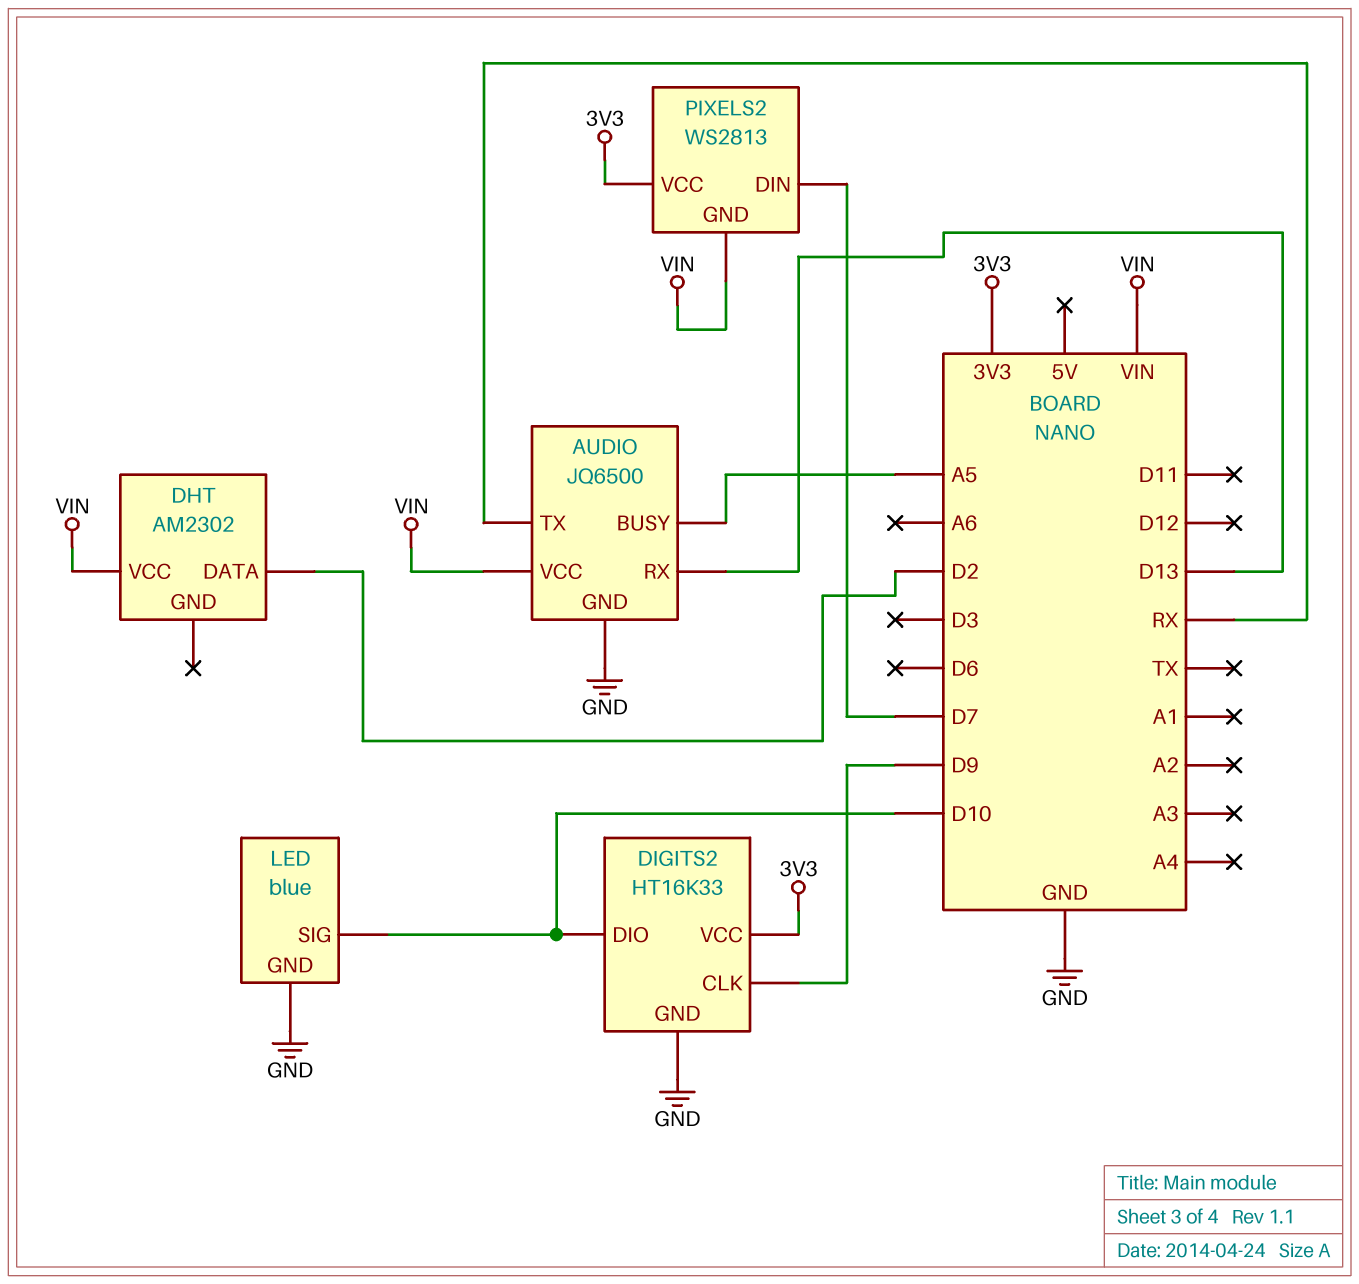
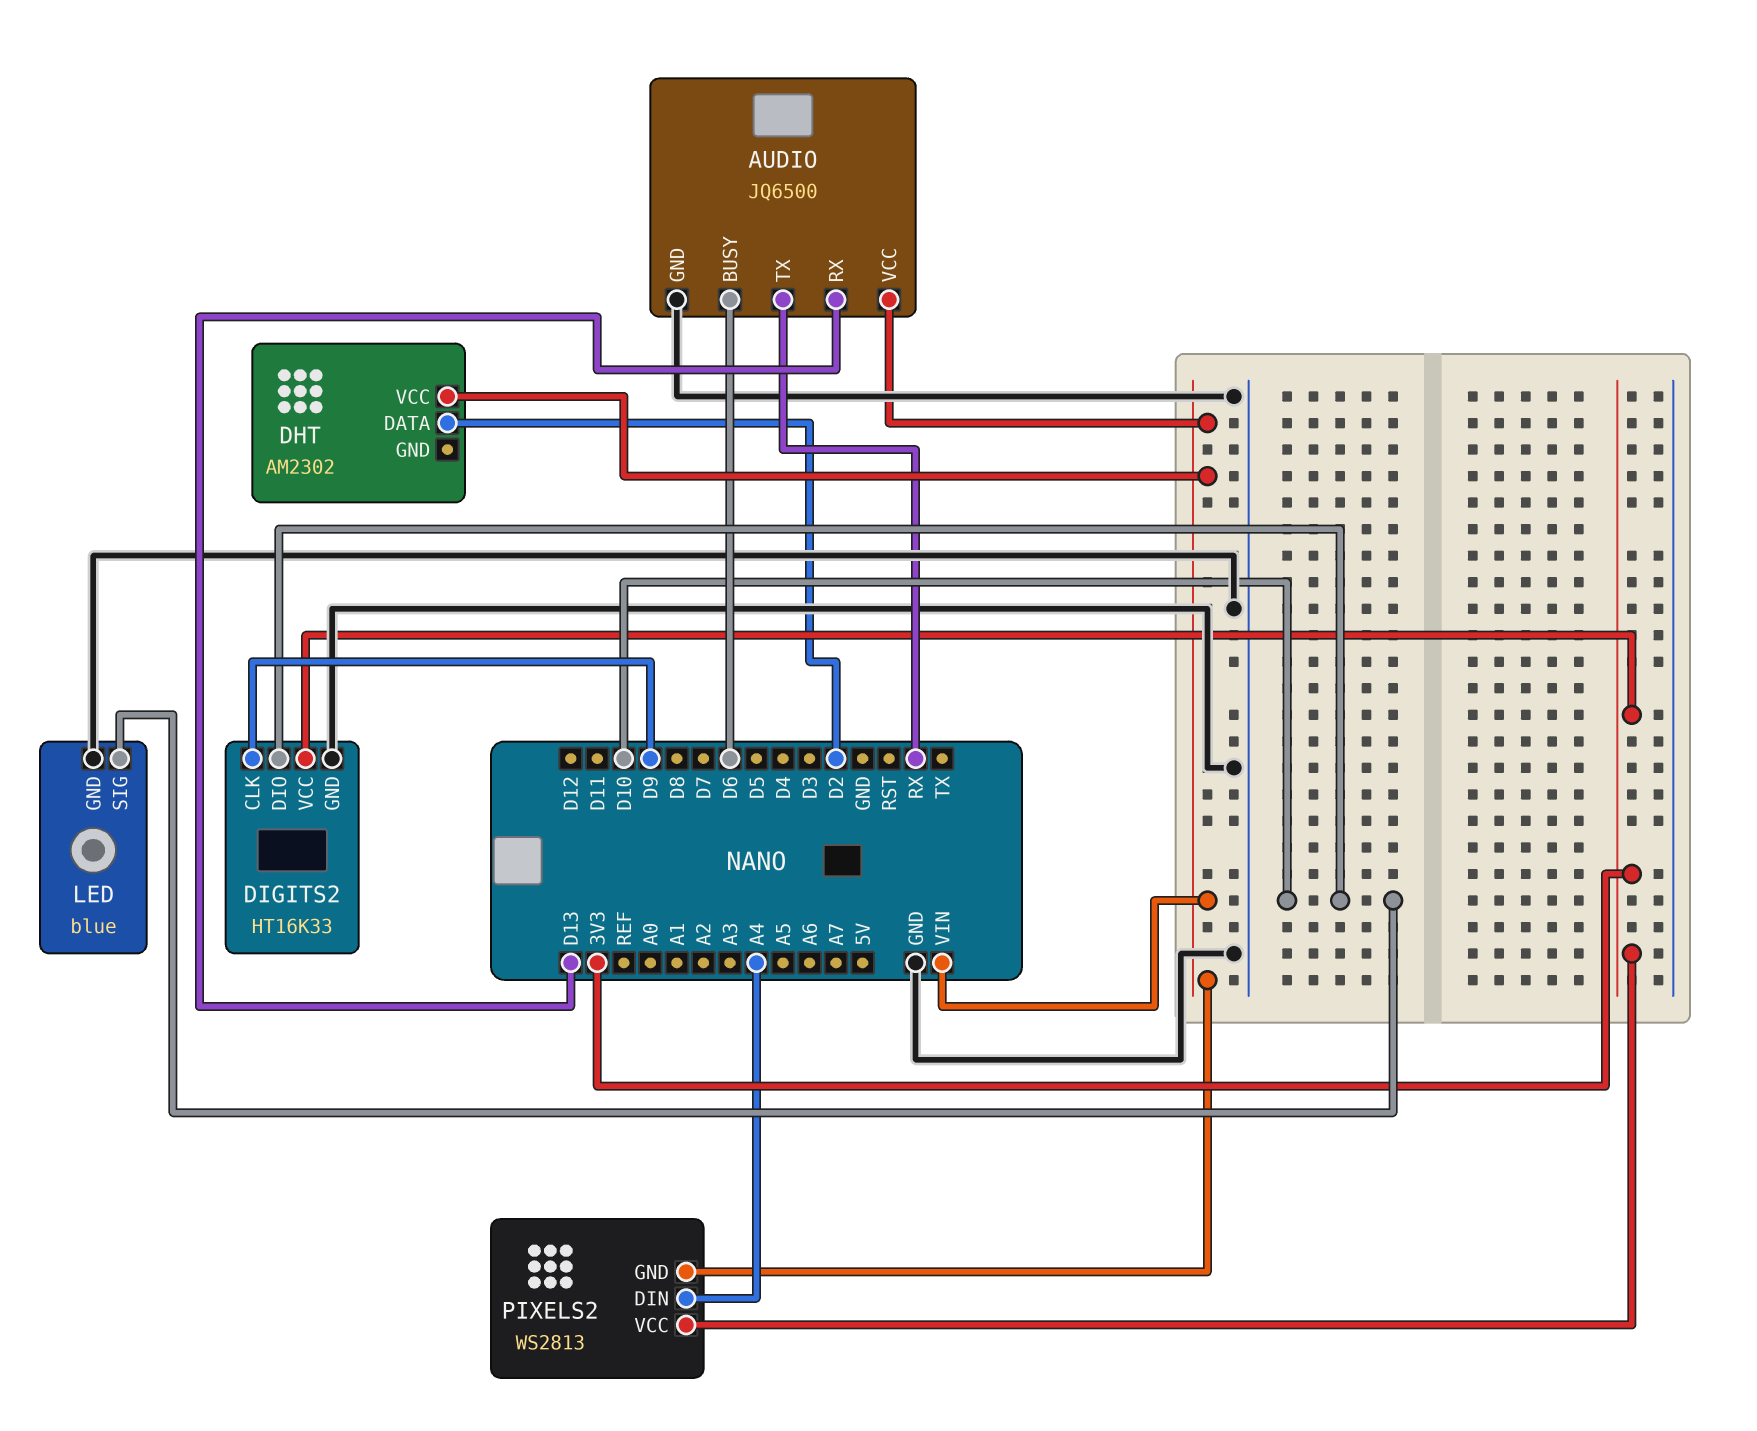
AUDIO pin BUSY: A5 -> D6
PIXELS2 pin DIN: D7 -> A4

